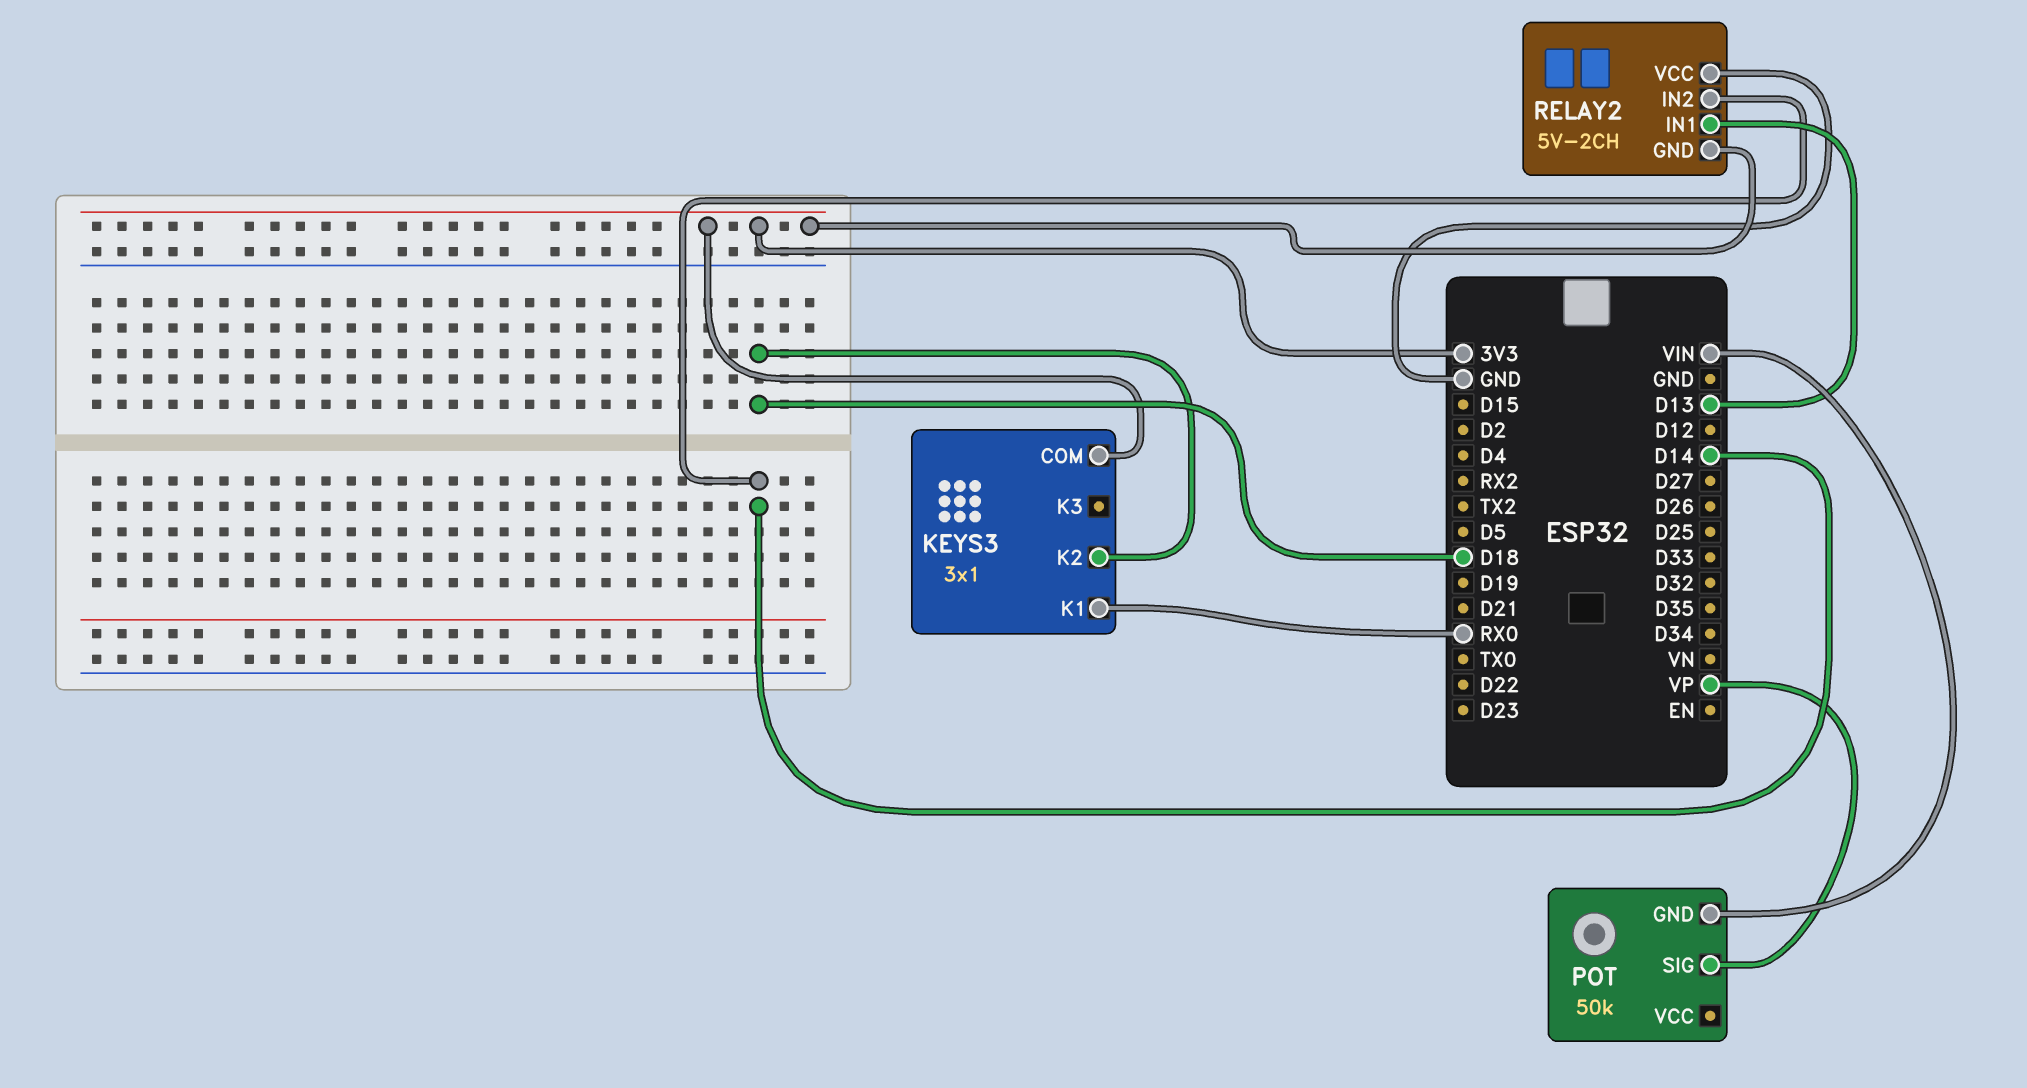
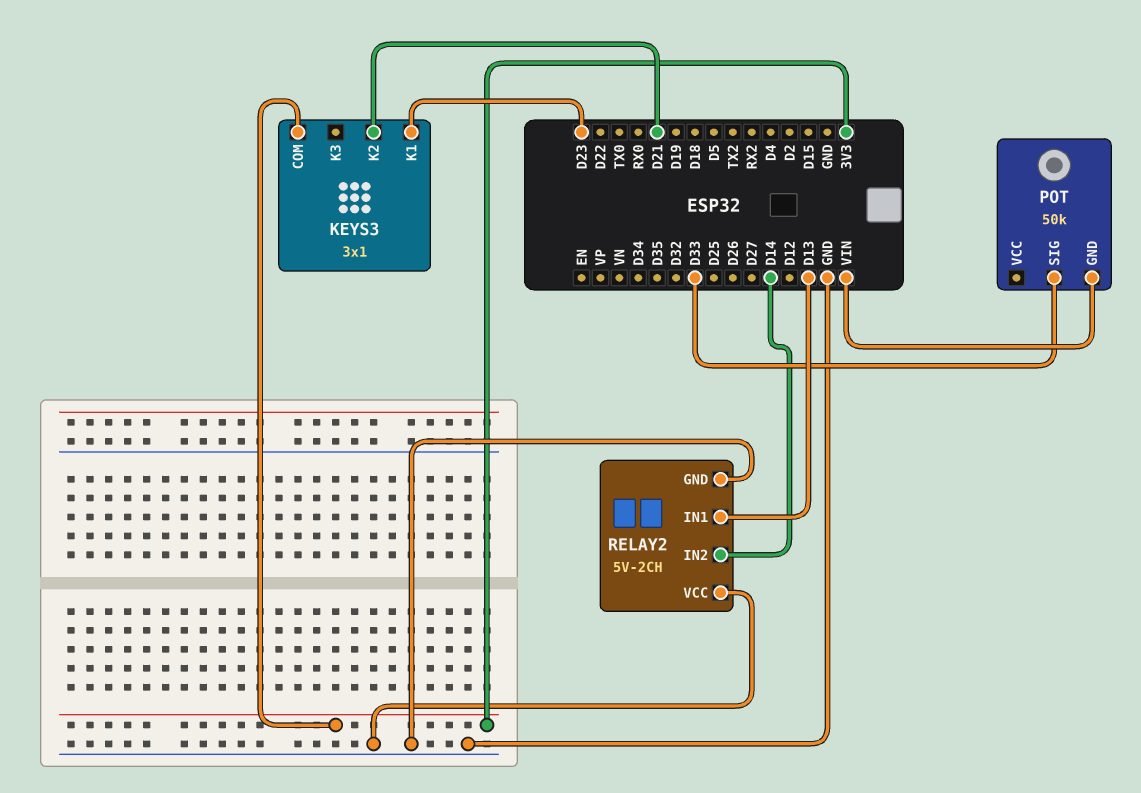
KEYS3 pin K1: RX0 -> D23
KEYS3 pin K2: D18 -> D21
POT pin SIG: VP -> D33
RELAY2 pin GND: 3V3 -> GND

